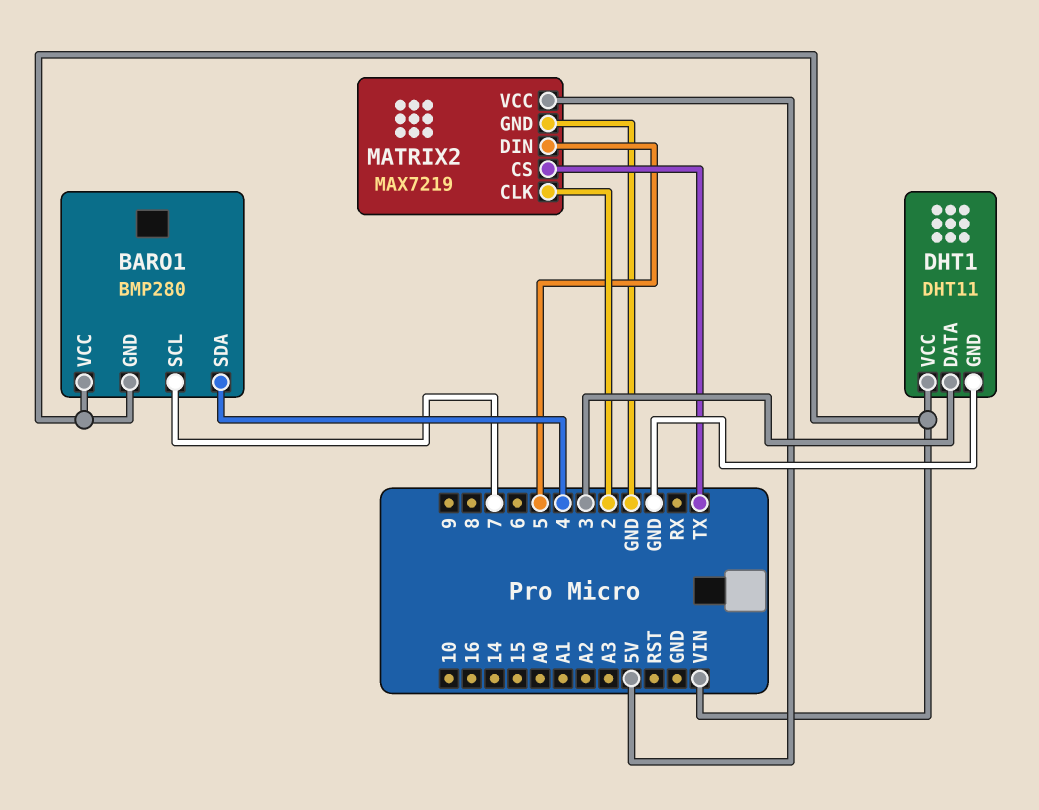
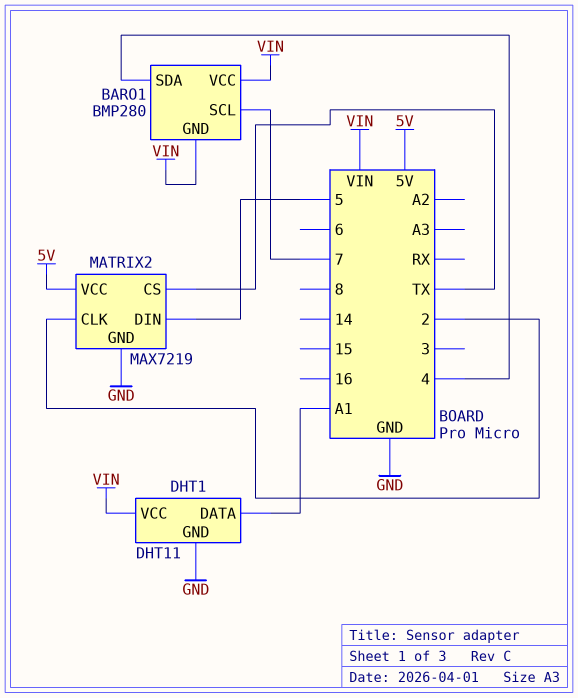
DHT1 pin DATA: 3 -> A1

